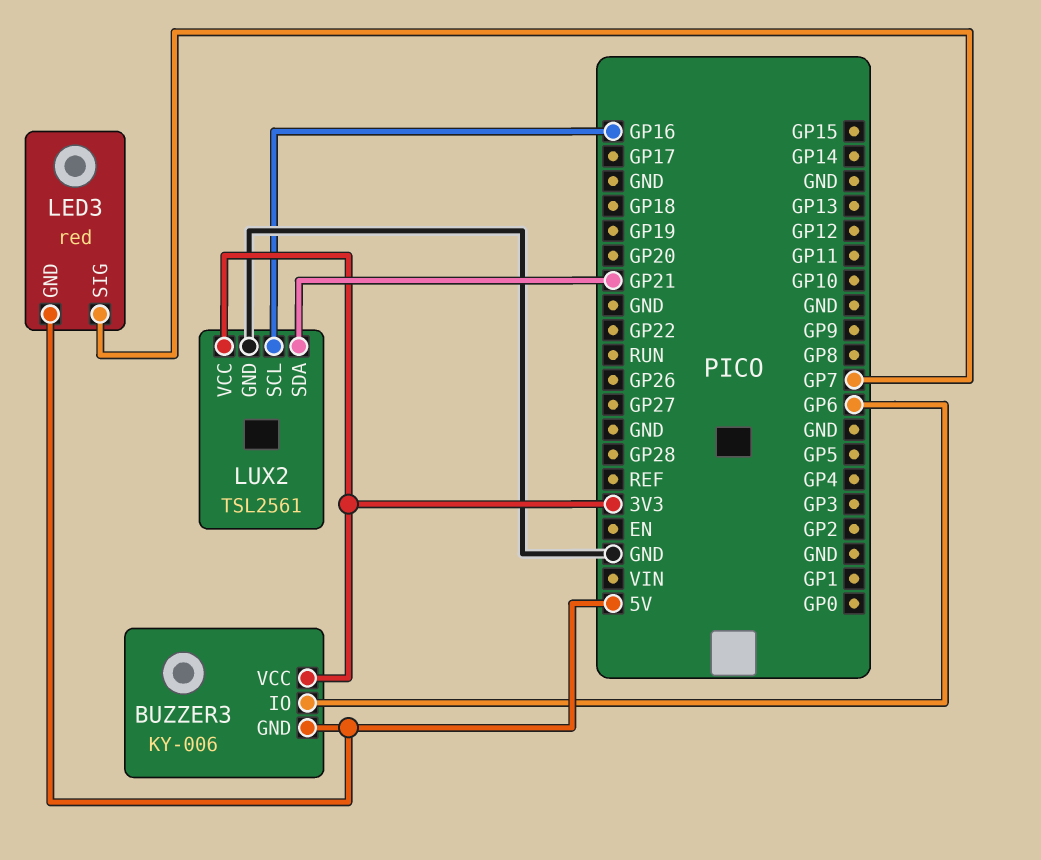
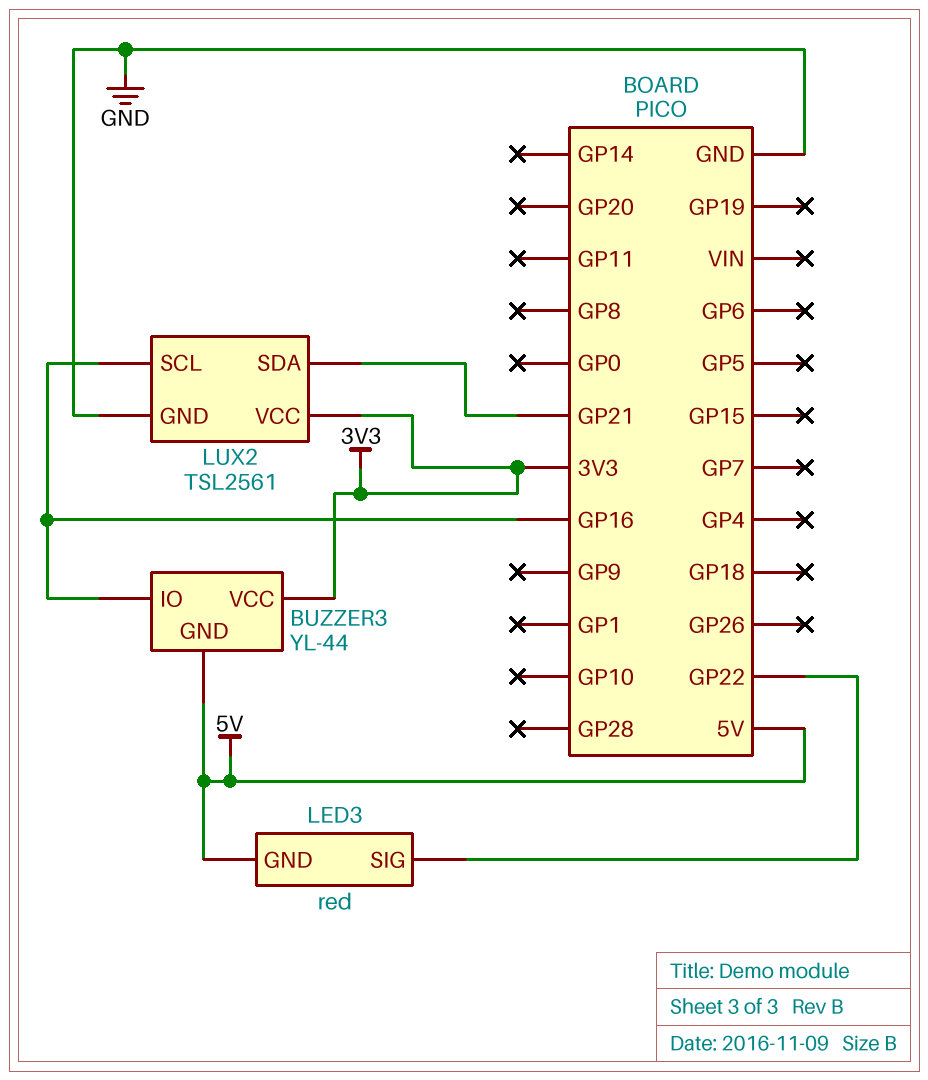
BUZZER3: KY-006 -> YL-44
BUZZER3 pin IO: GP6 -> GP16
LED3 pin SIG: GP7 -> GP22

